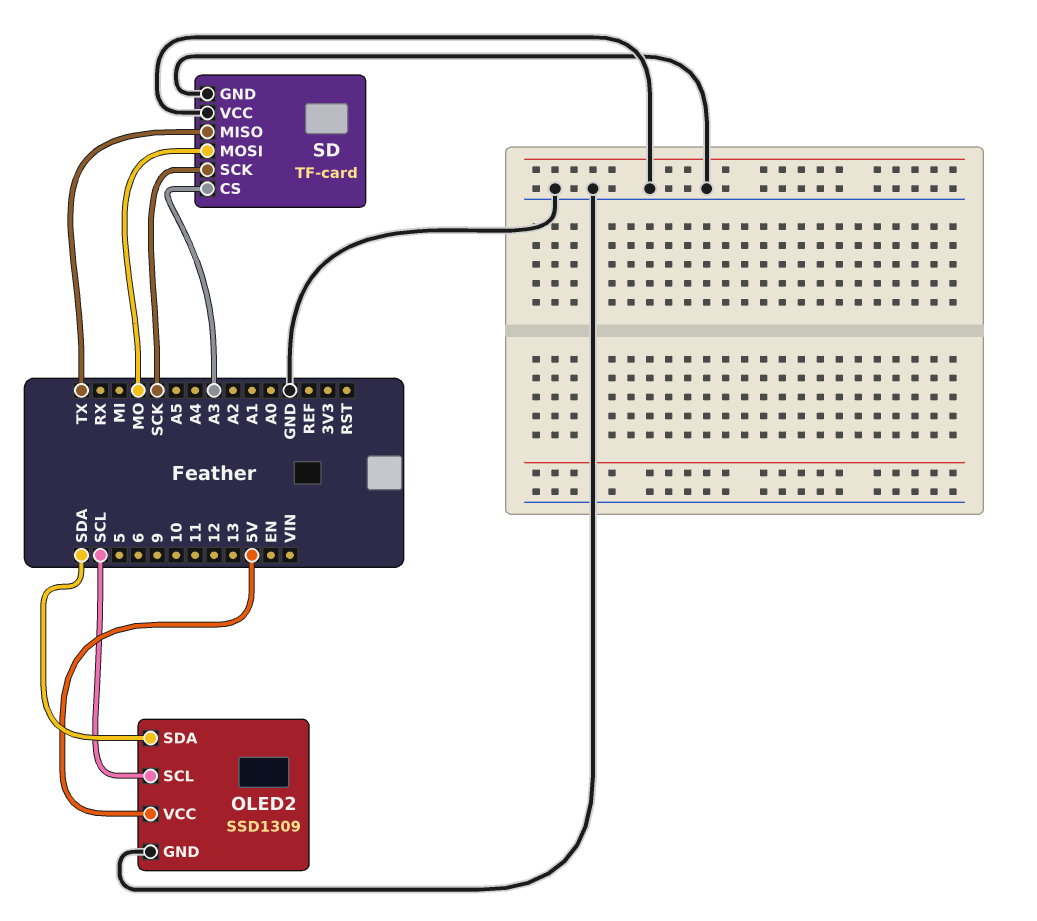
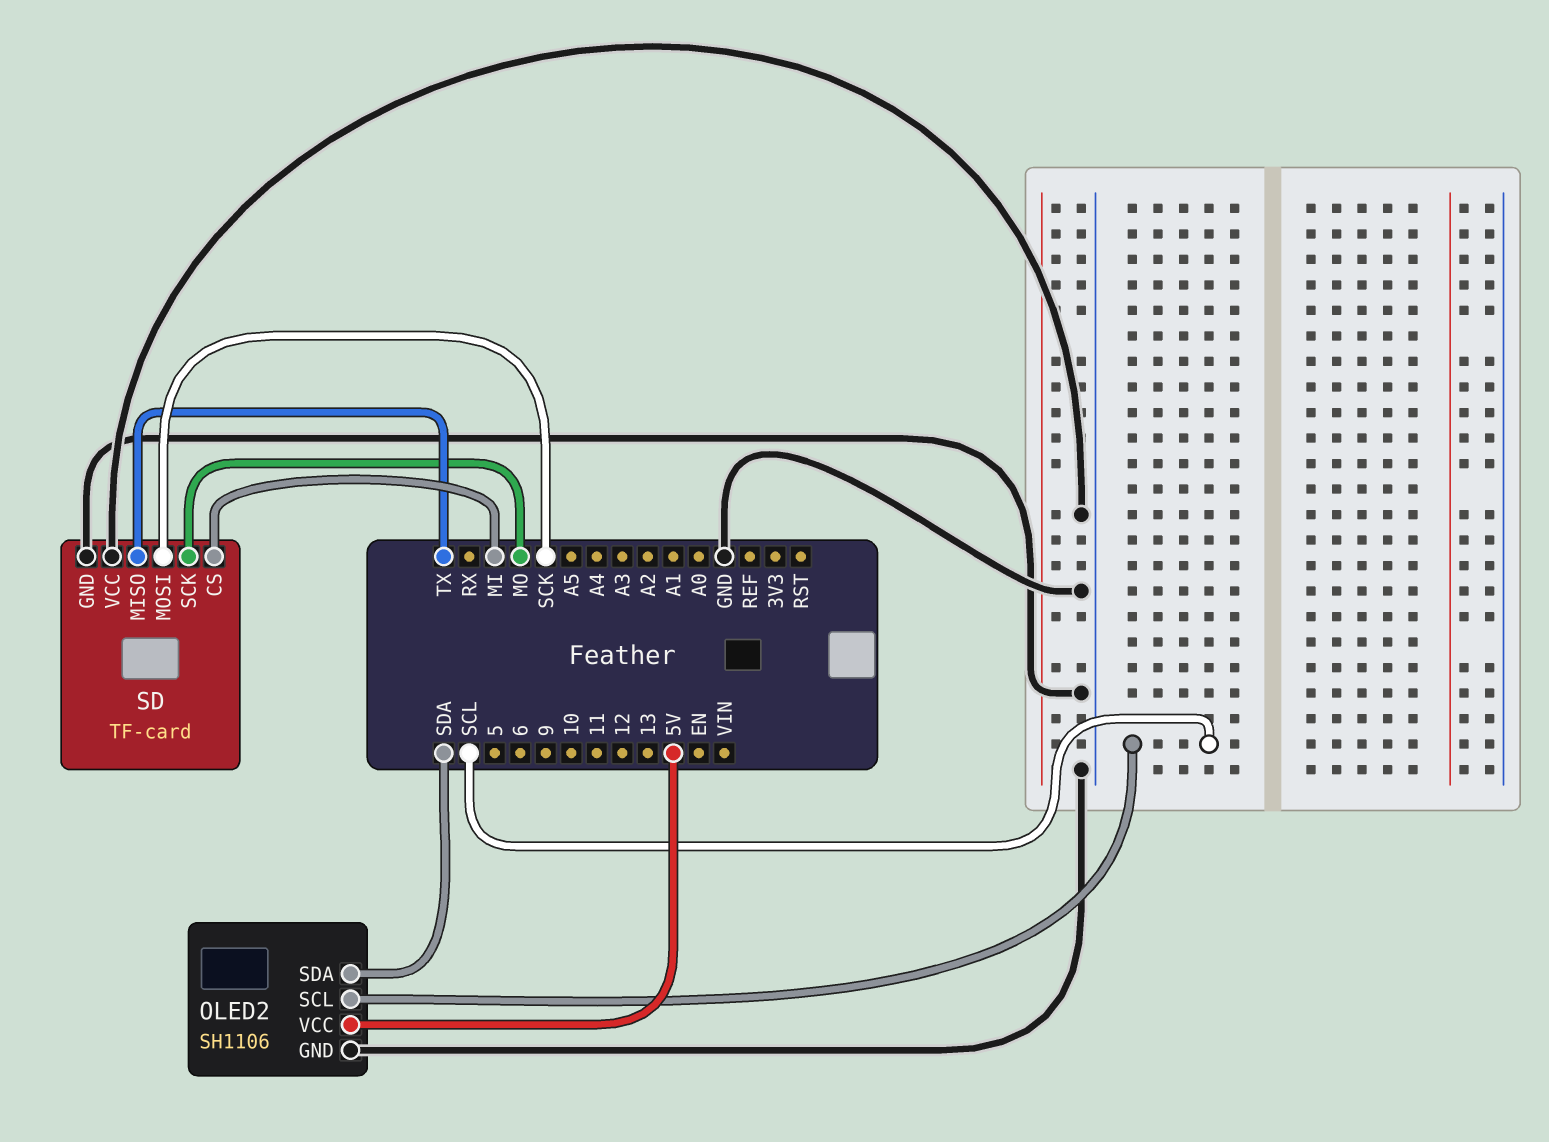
OLED2: SSD1309 -> SH1106
SD pin CS: A3 -> MI
SD pin MOSI: MO -> SCK
SD pin SCK: SCK -> MO

